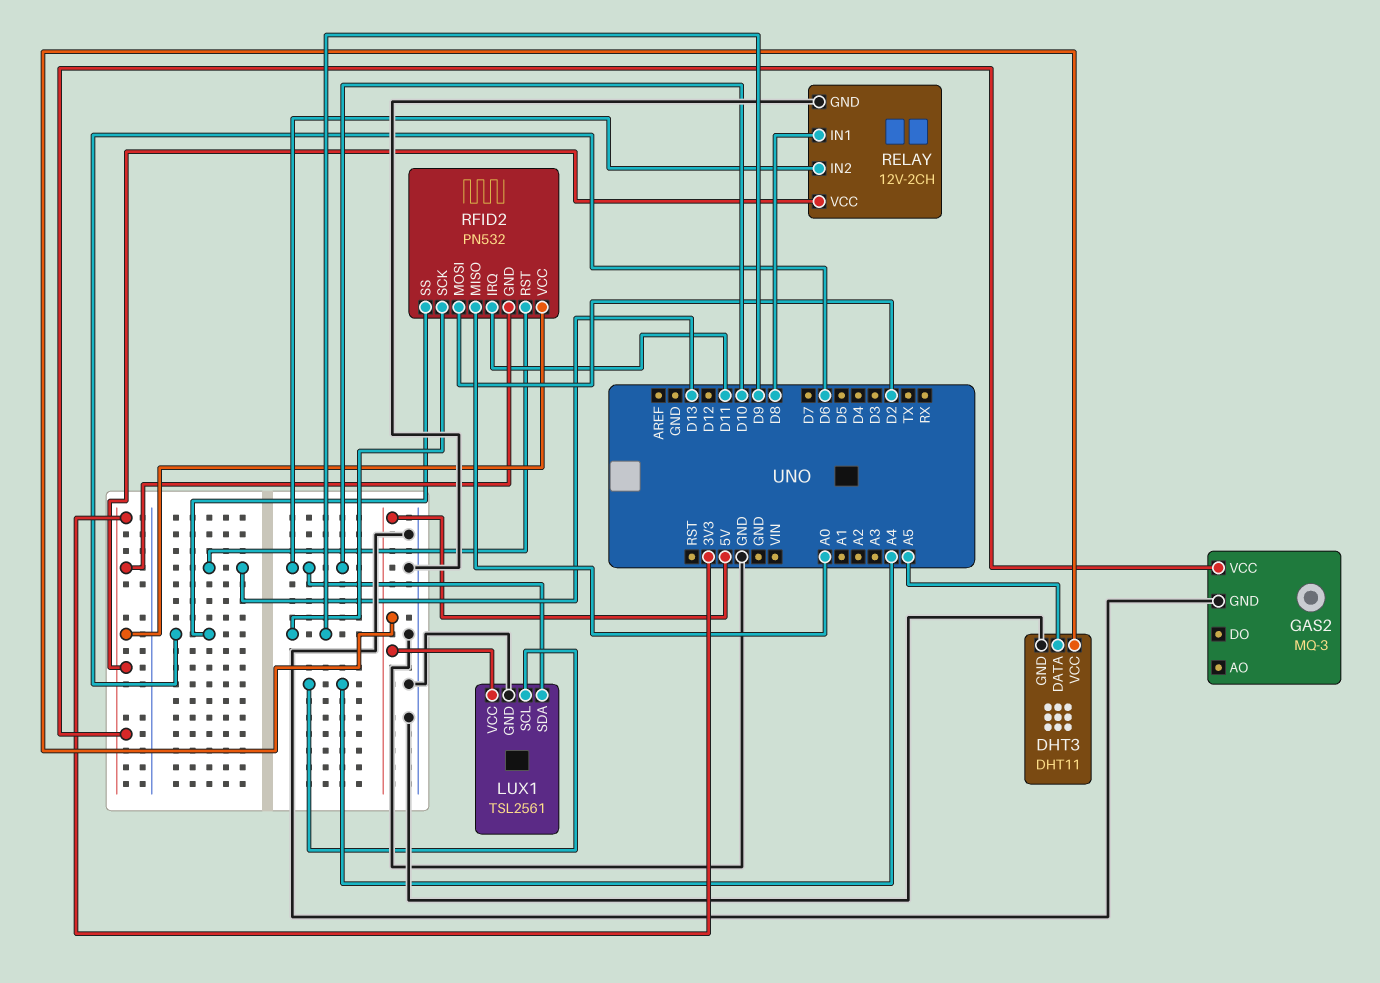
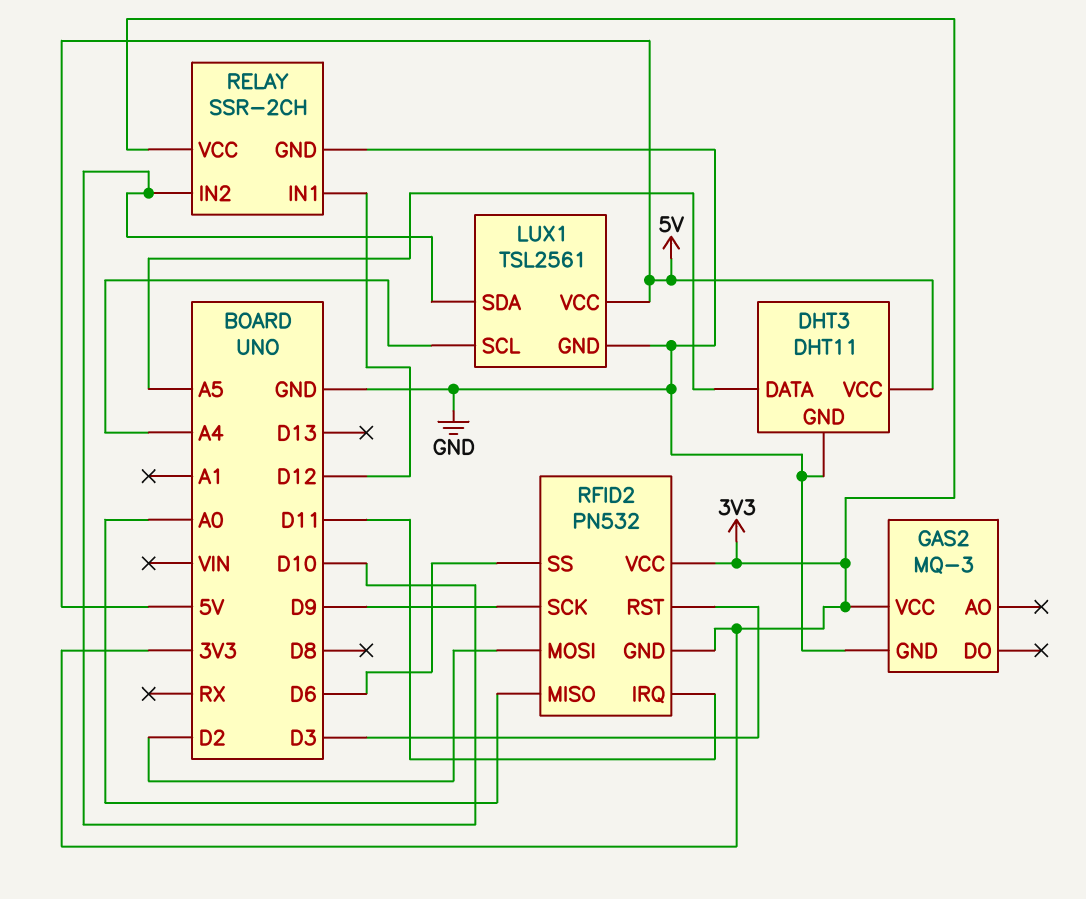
RELAY: 12V-2CH -> SSR-2CH
RELAY pin IN1: D8 -> D12
RFID2 pin RST: D13 -> D3

